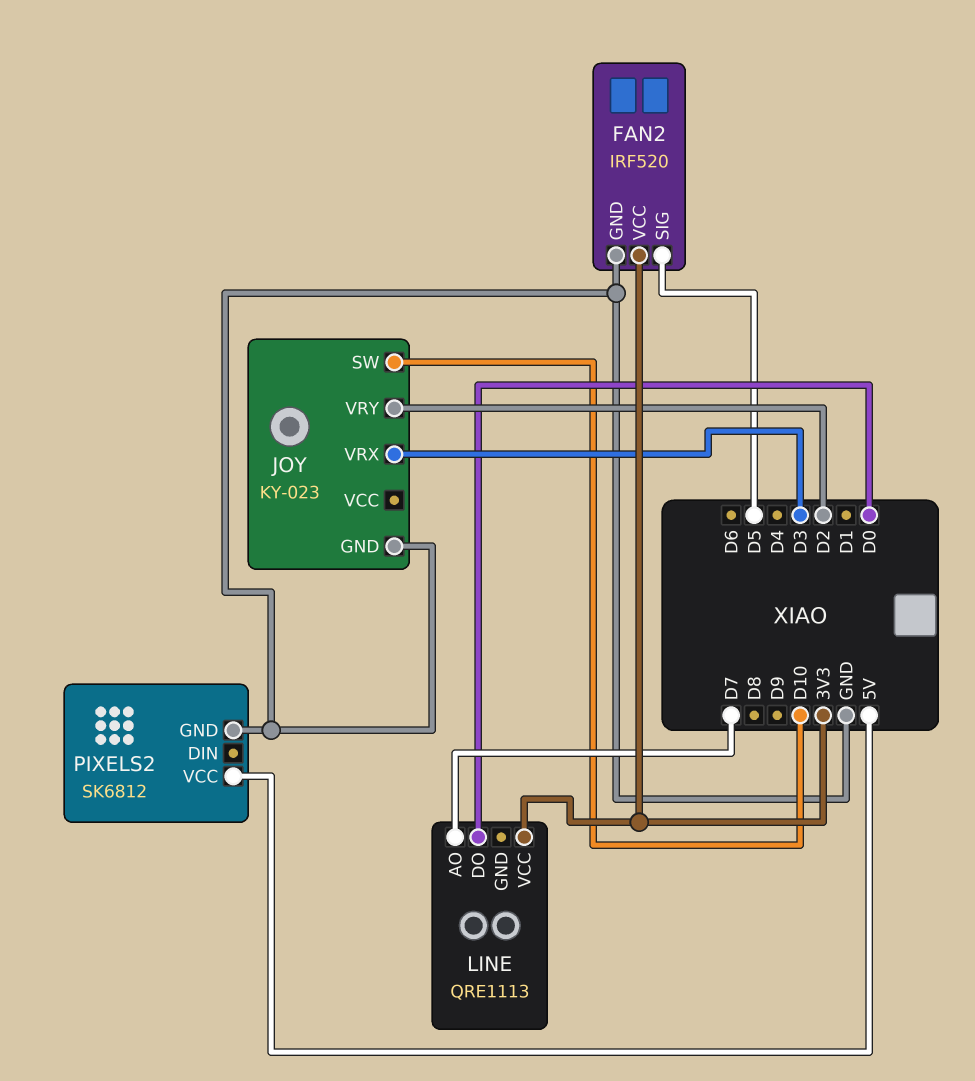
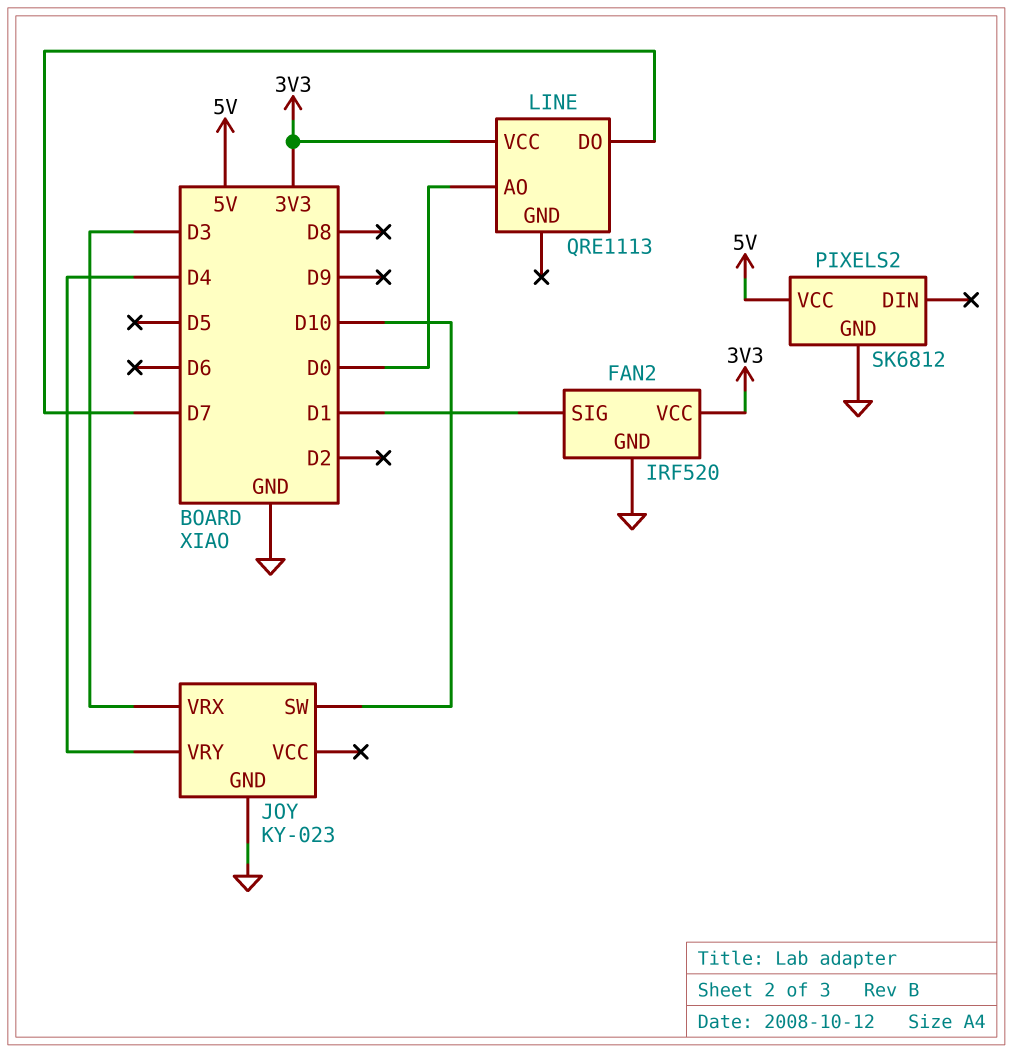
FAN2 pin SIG: D5 -> D1
JOY pin VRY: D2 -> D4
LINE pin AO: D7 -> D0
LINE pin DO: D0 -> D7

